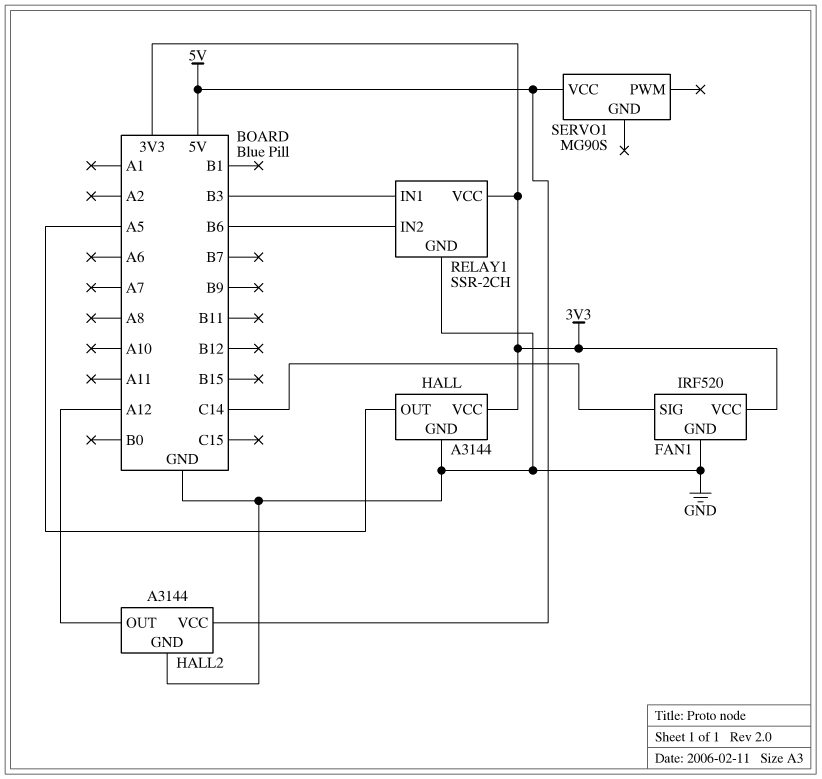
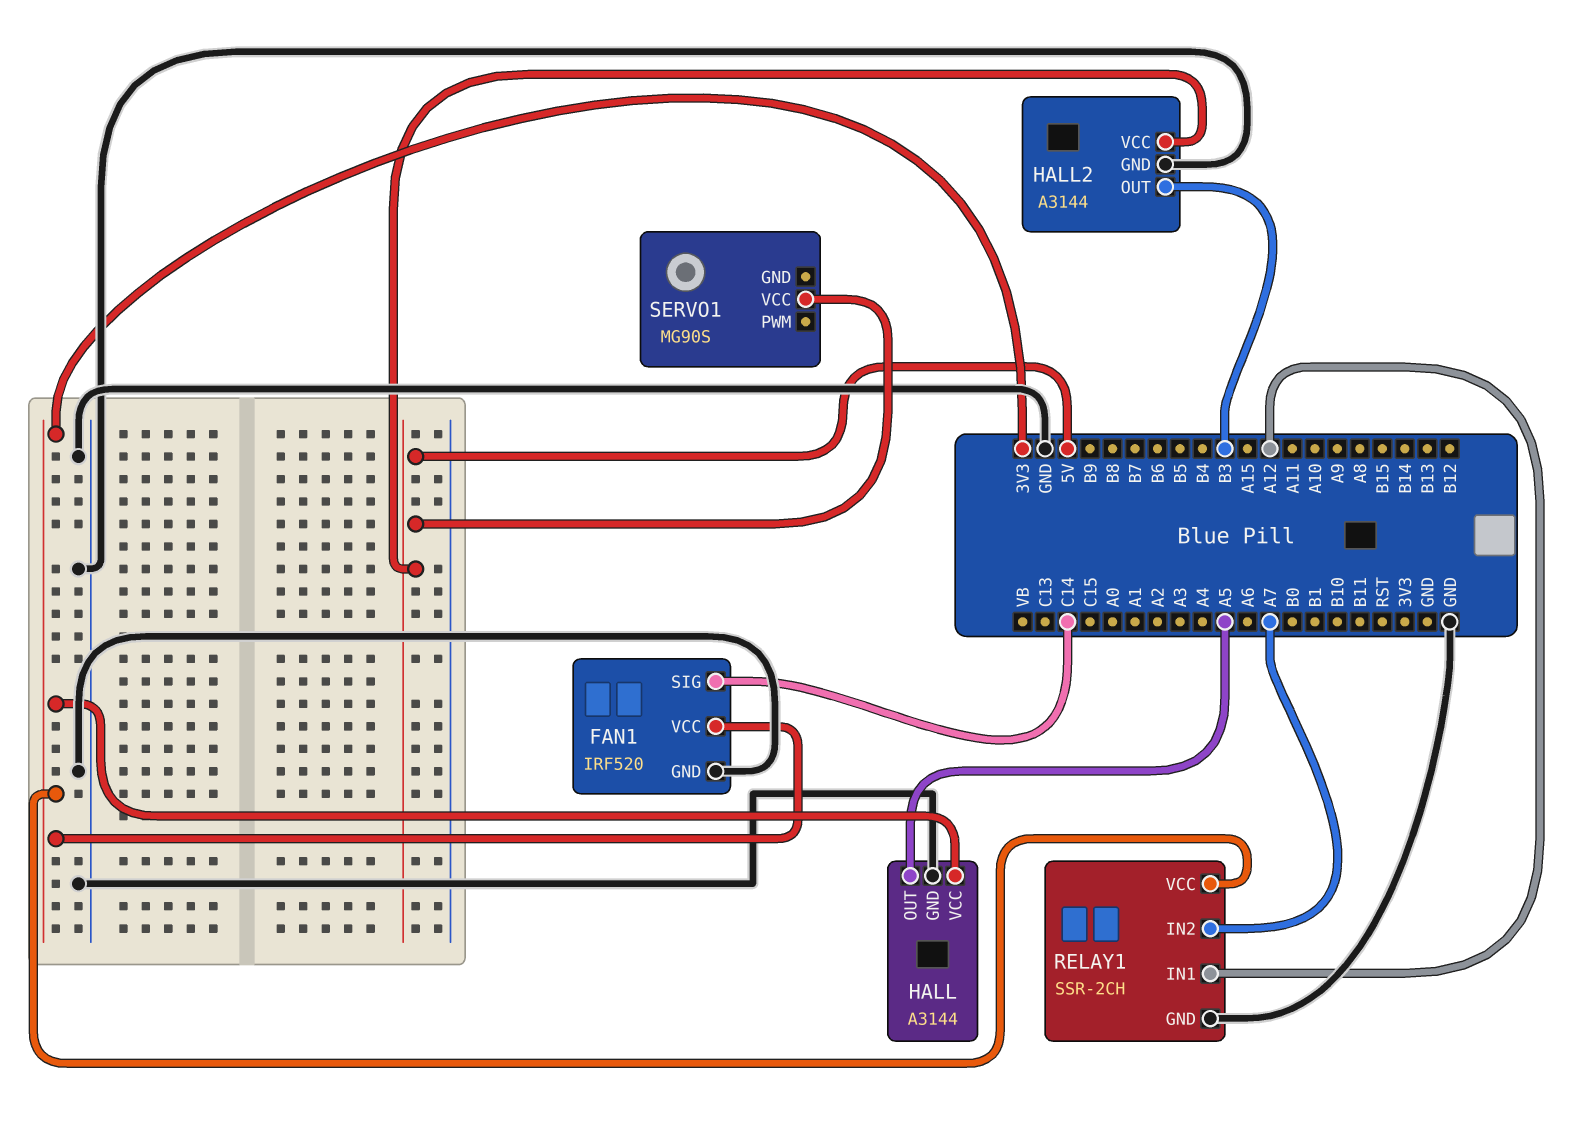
HALL2 pin OUT: A12 -> B3
RELAY1 pin IN1: B3 -> A12
RELAY1 pin IN2: B6 -> A7

